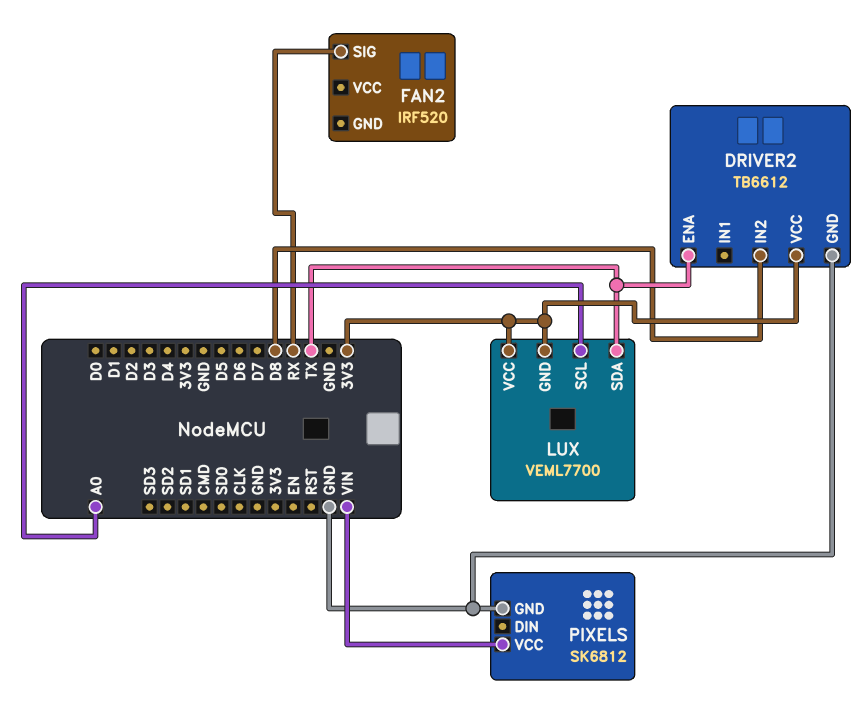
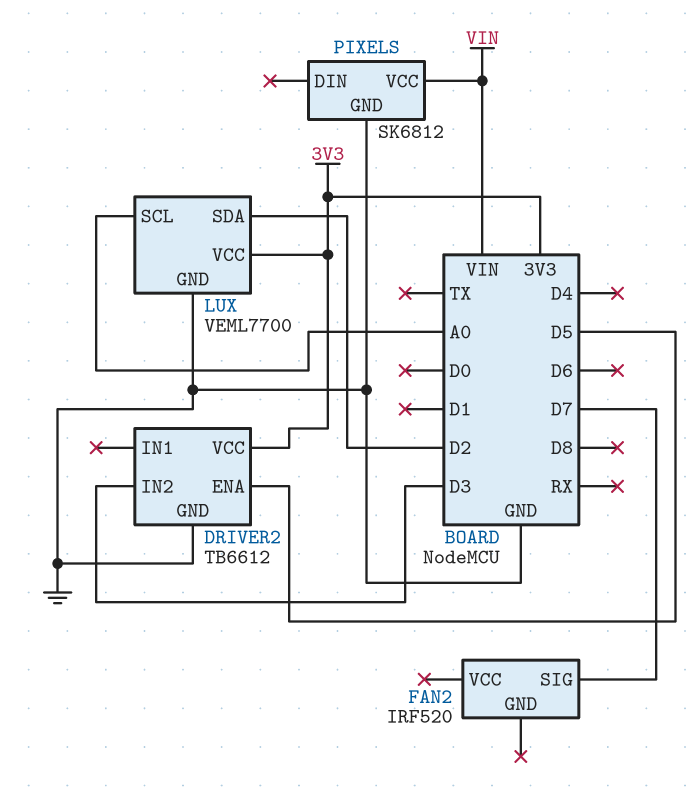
DRIVER2 pin ENA: TX -> D5
DRIVER2 pin IN2: D8 -> D3
FAN2 pin SIG: RX -> D7
LUX pin GND: 3V3 -> GND
LUX pin SDA: TX -> D2

